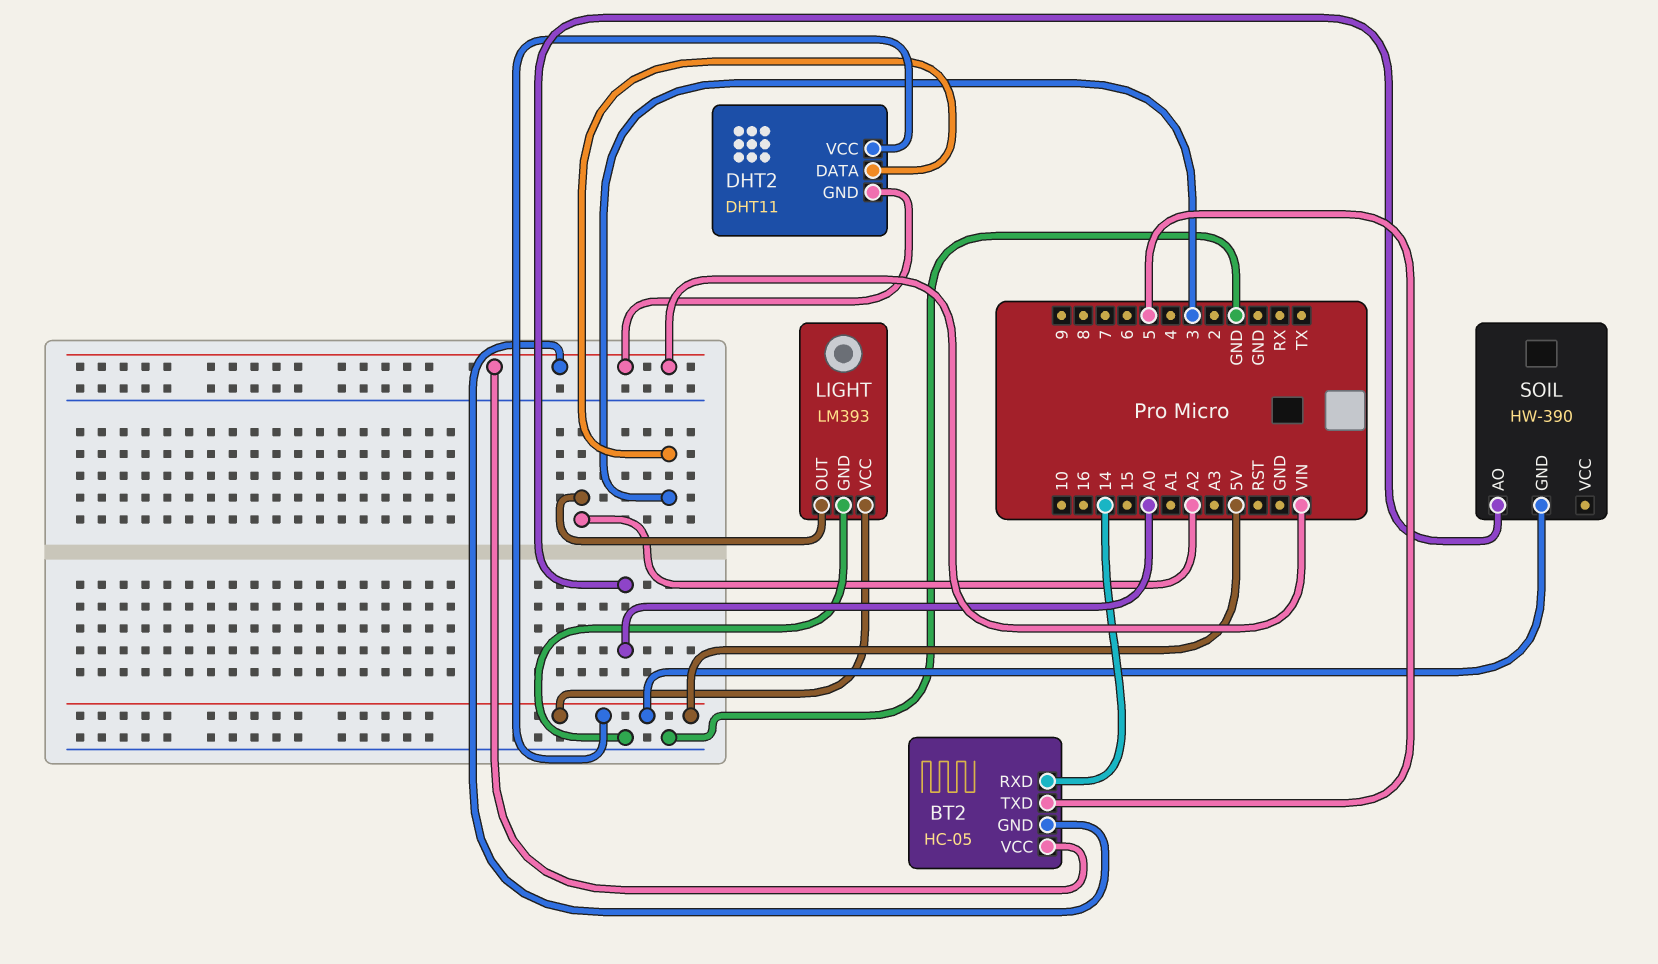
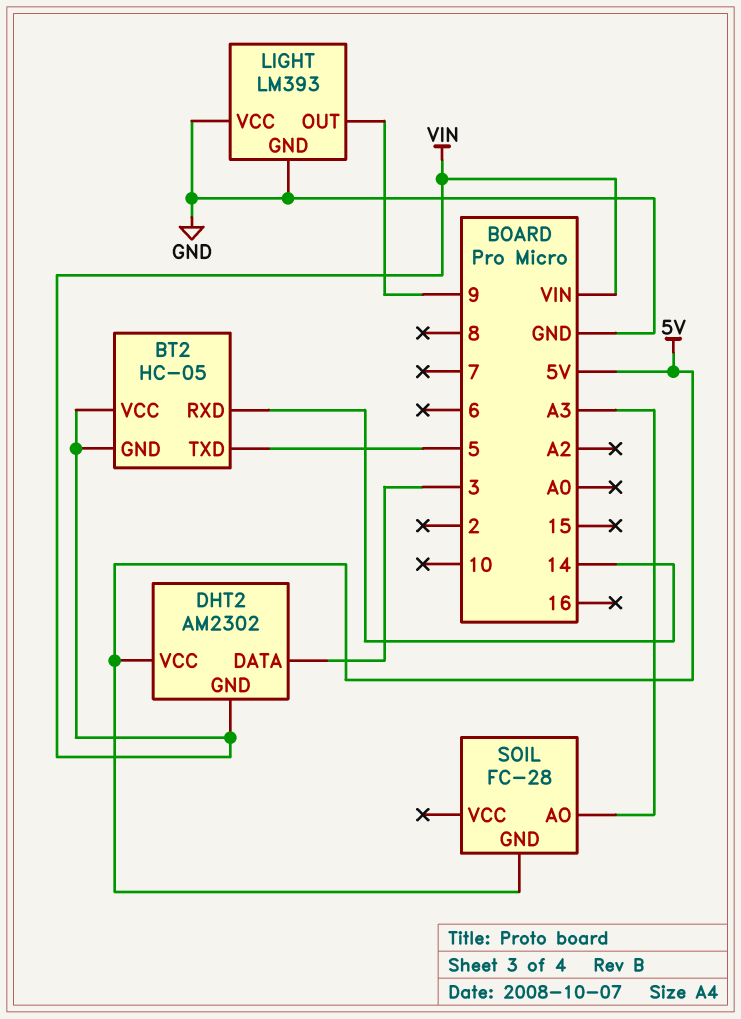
DHT2: DHT11 -> AM2302
LIGHT pin OUT: A2 -> 9
LIGHT pin VCC: 5V -> GND
SOIL: HW-390 -> FC-28
SOIL pin AO: A0 -> A3

